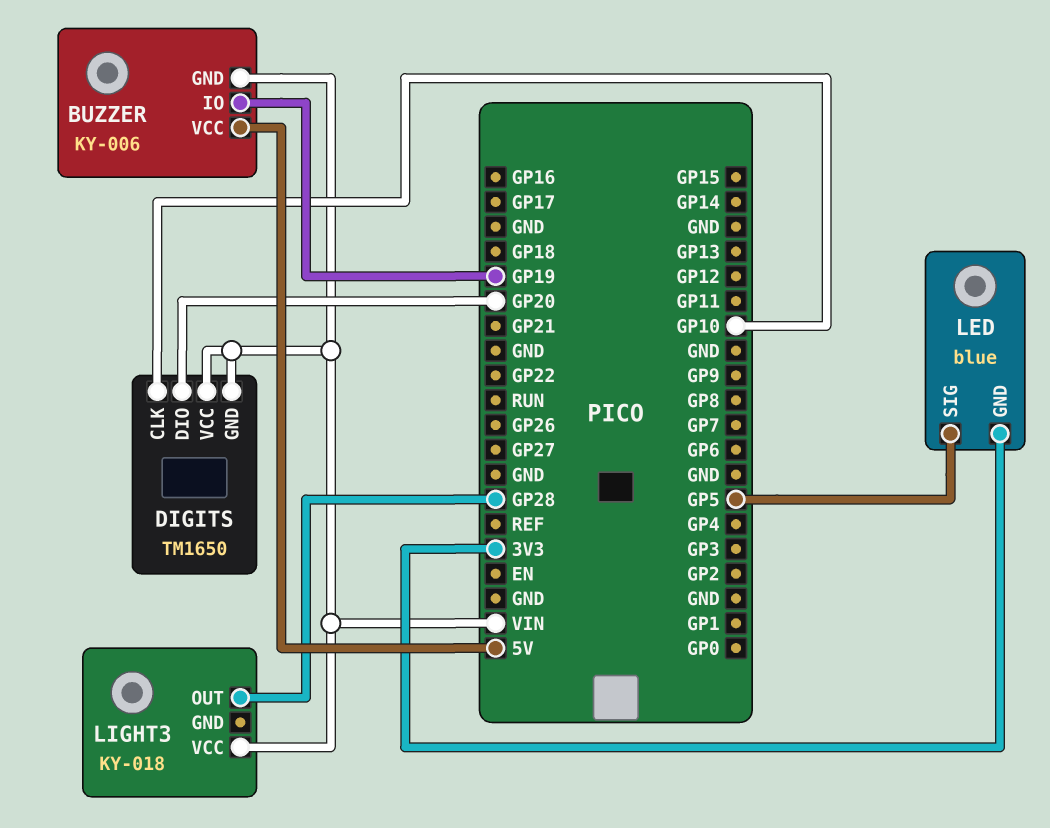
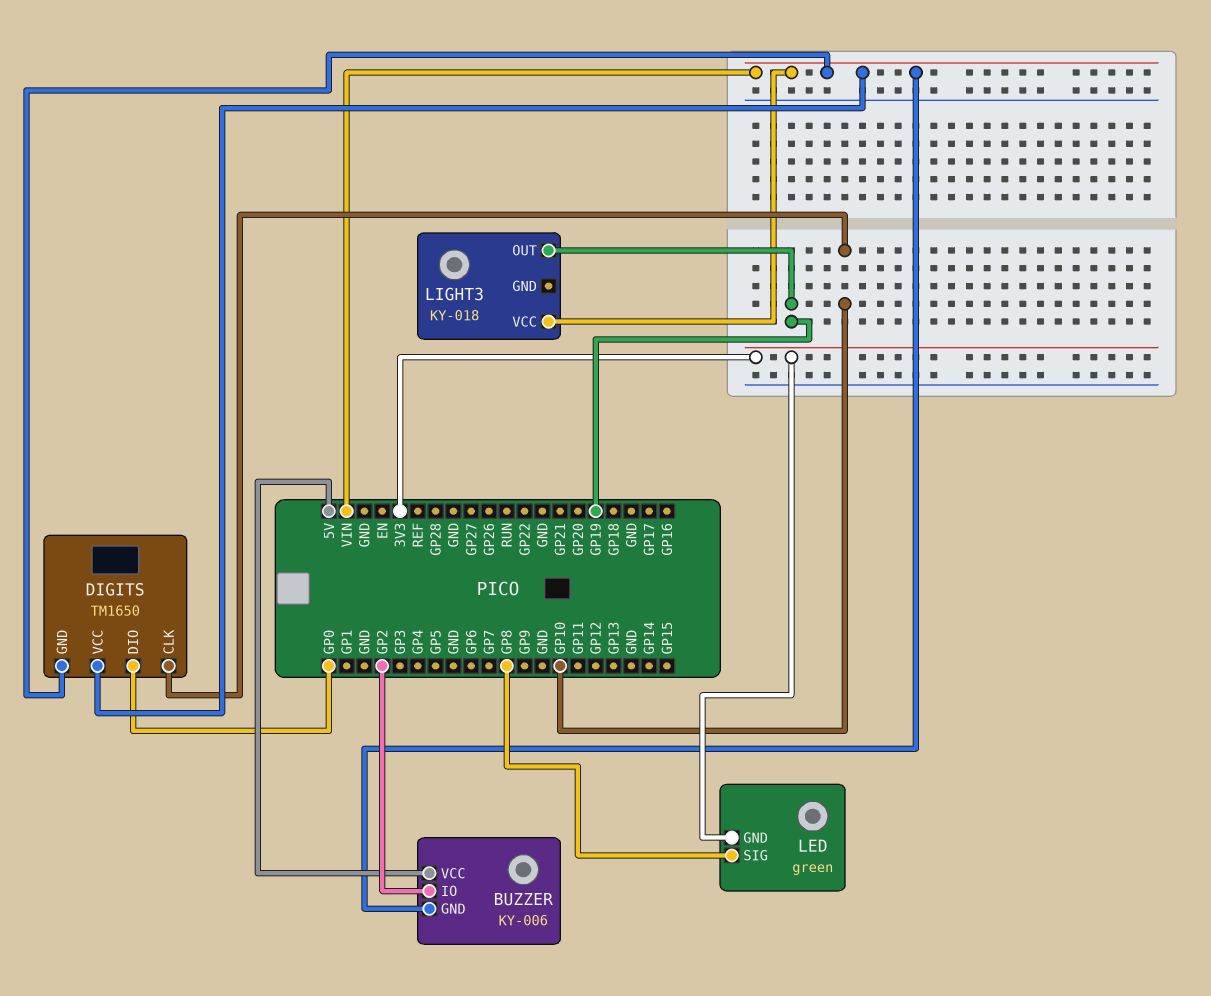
BUZZER pin IO: GP19 -> GP2
DIGITS pin DIO: GP20 -> GP0
LED: blue -> green
LED pin SIG: GP5 -> GP8
LIGHT3 pin OUT: GP28 -> GP19

